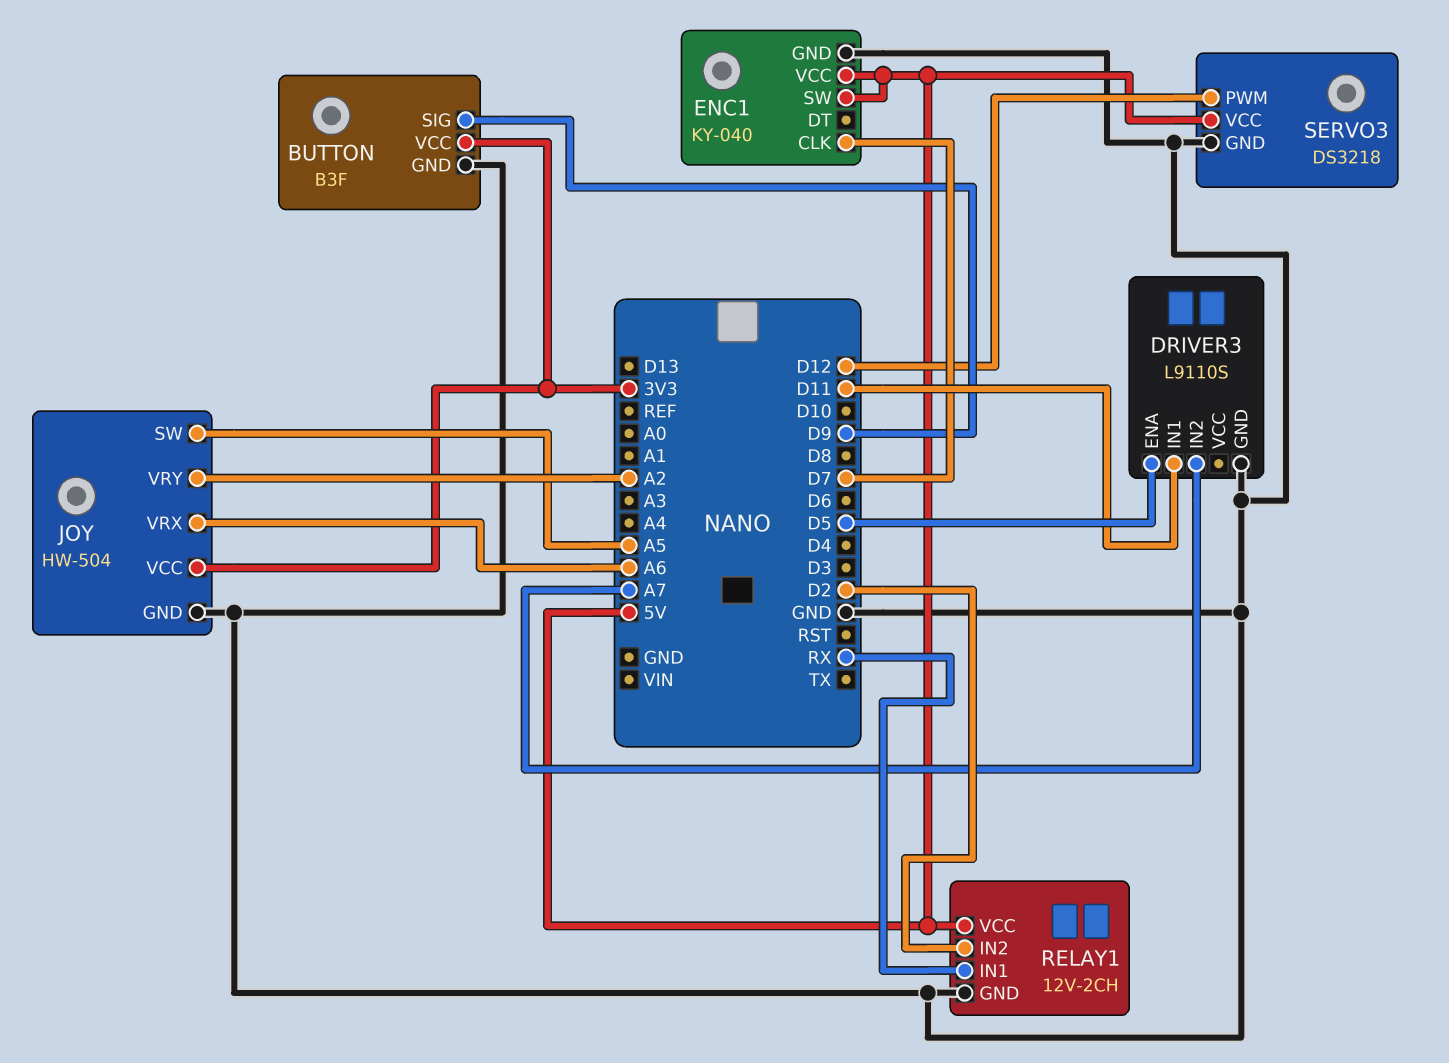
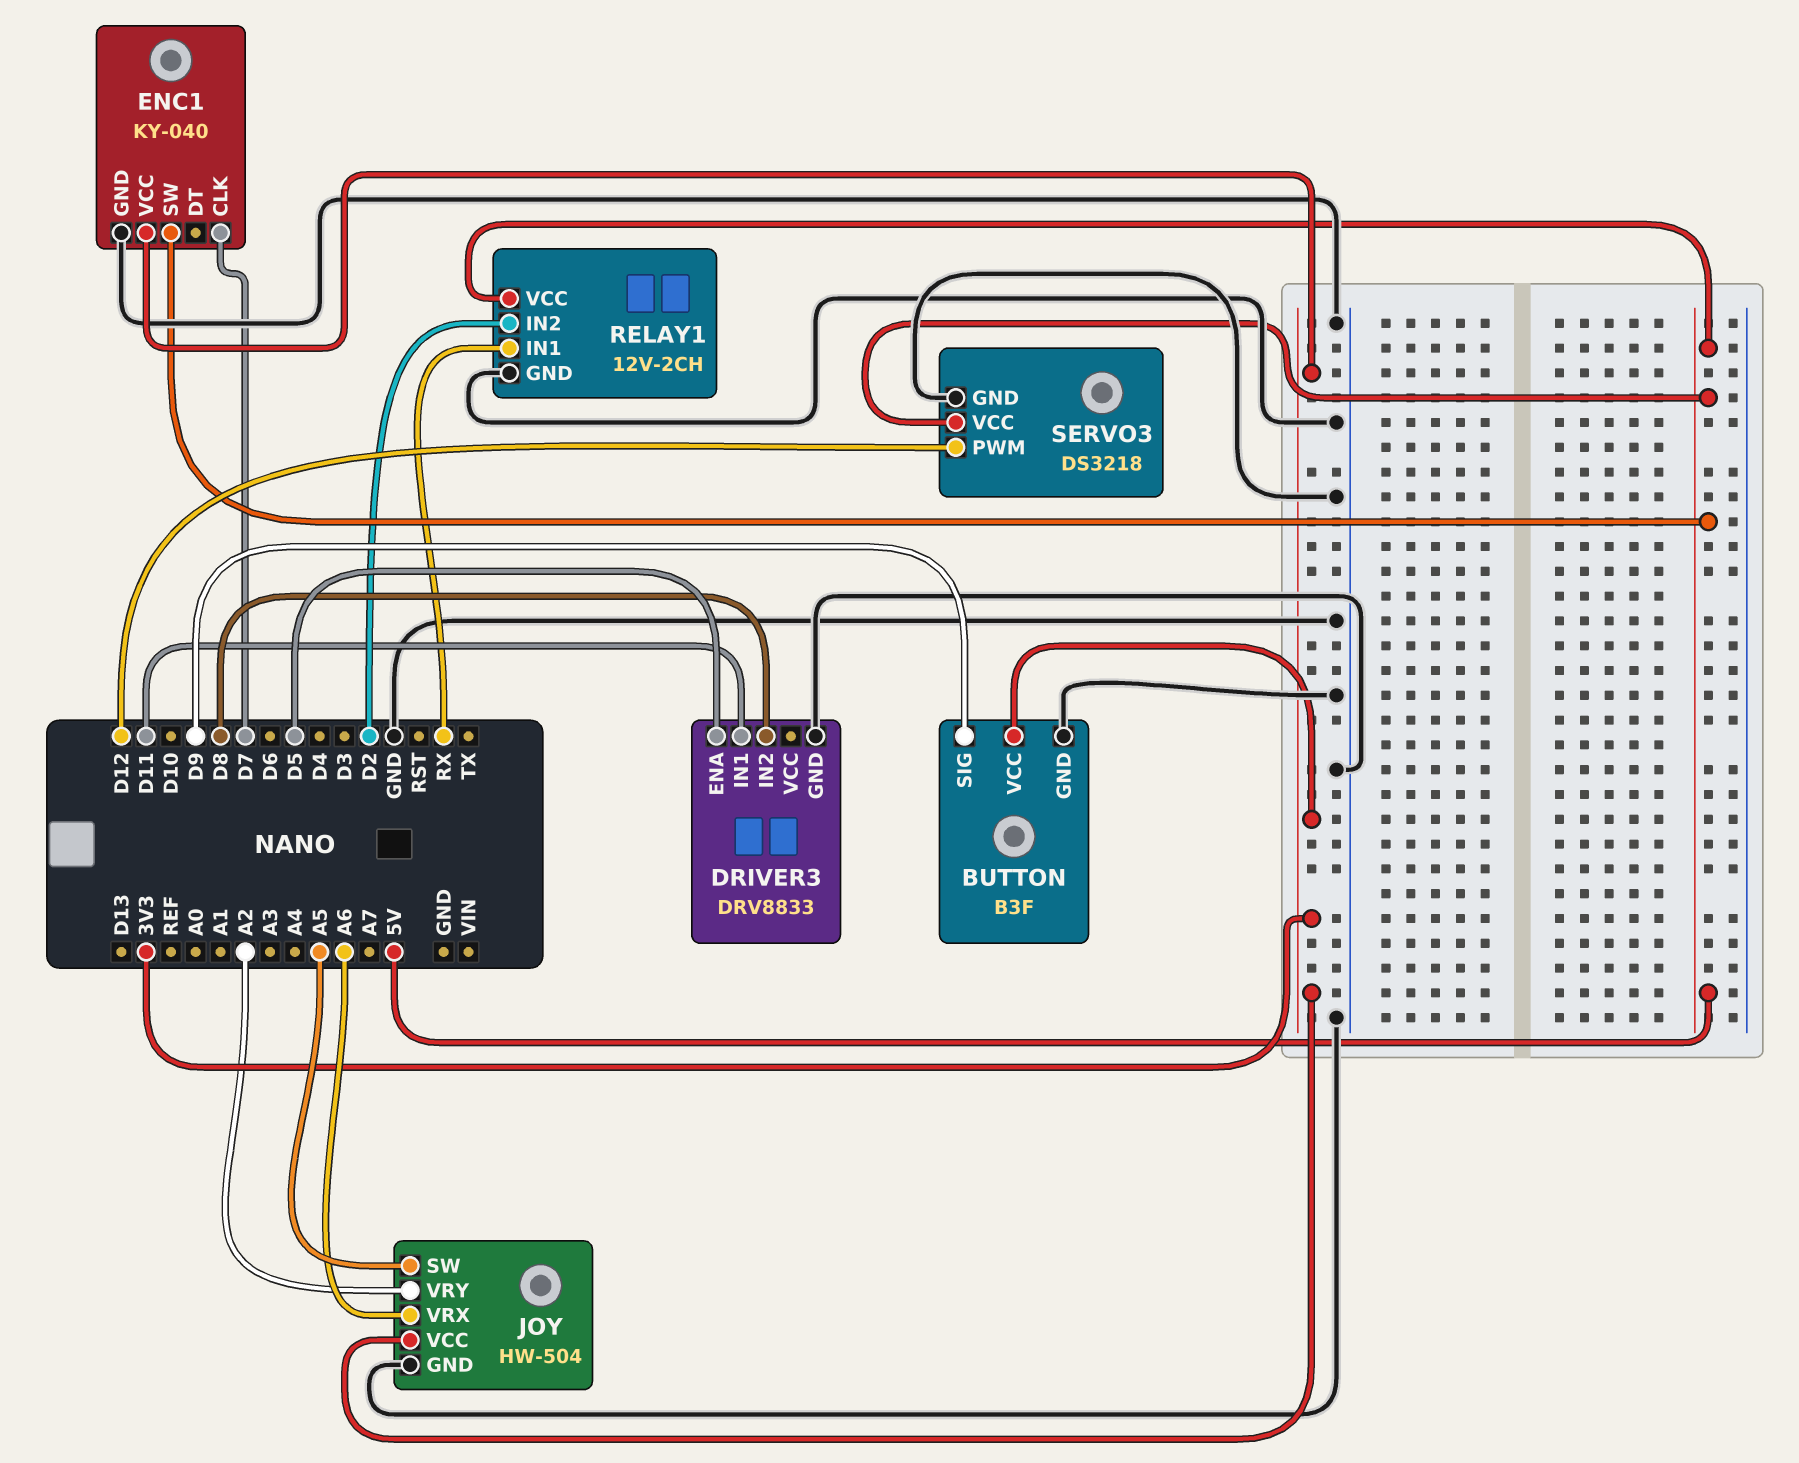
DRIVER3: L9110S -> DRV8833
DRIVER3 pin IN2: A7 -> D8
ENC1 pin VCC: 5V -> 3V3

